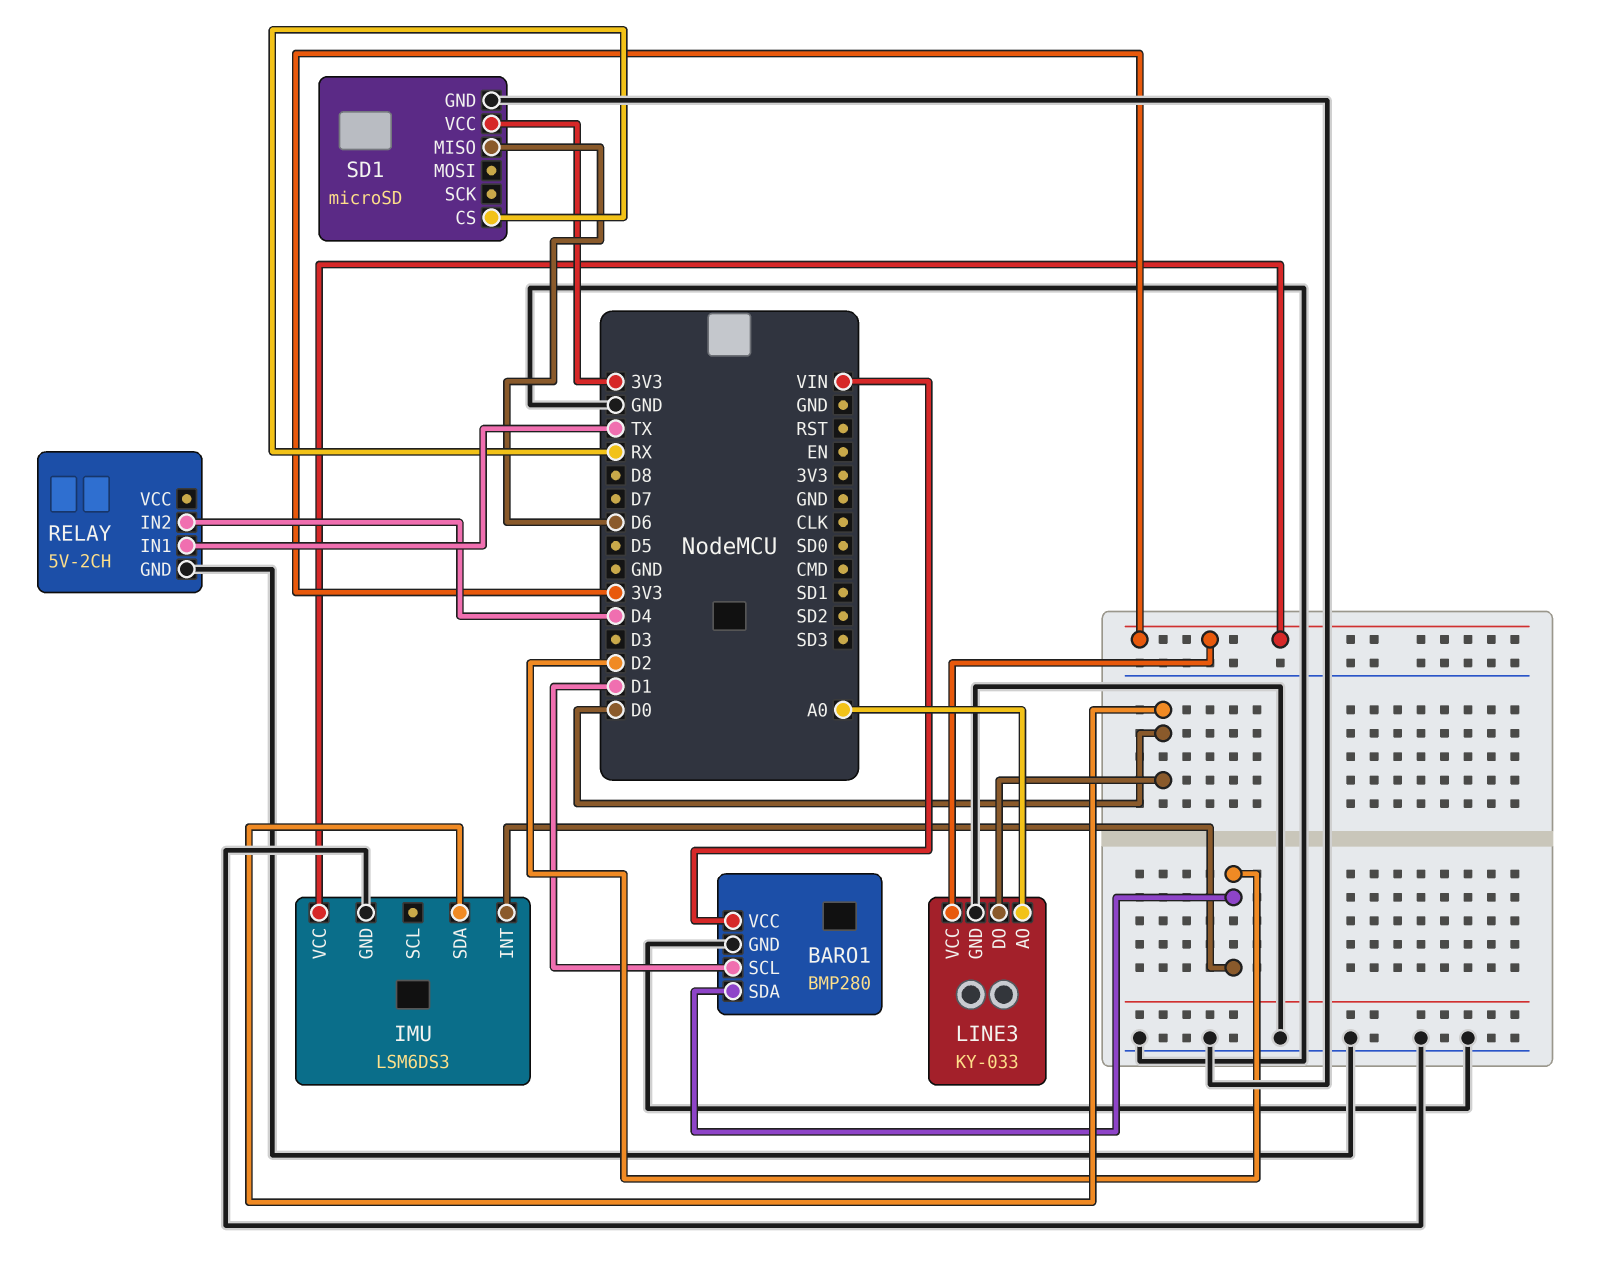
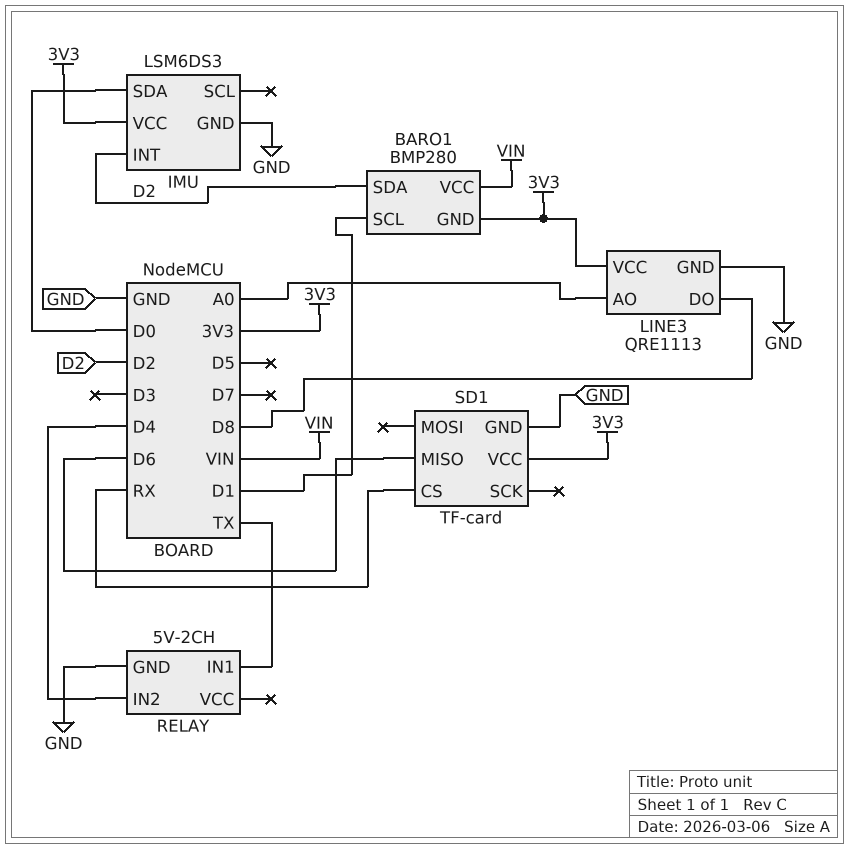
BARO1 pin GND: GND -> 3V3
LINE3: KY-033 -> QRE1113
LINE3 pin DO: D0 -> D8
SD1: microSD -> TF-card

